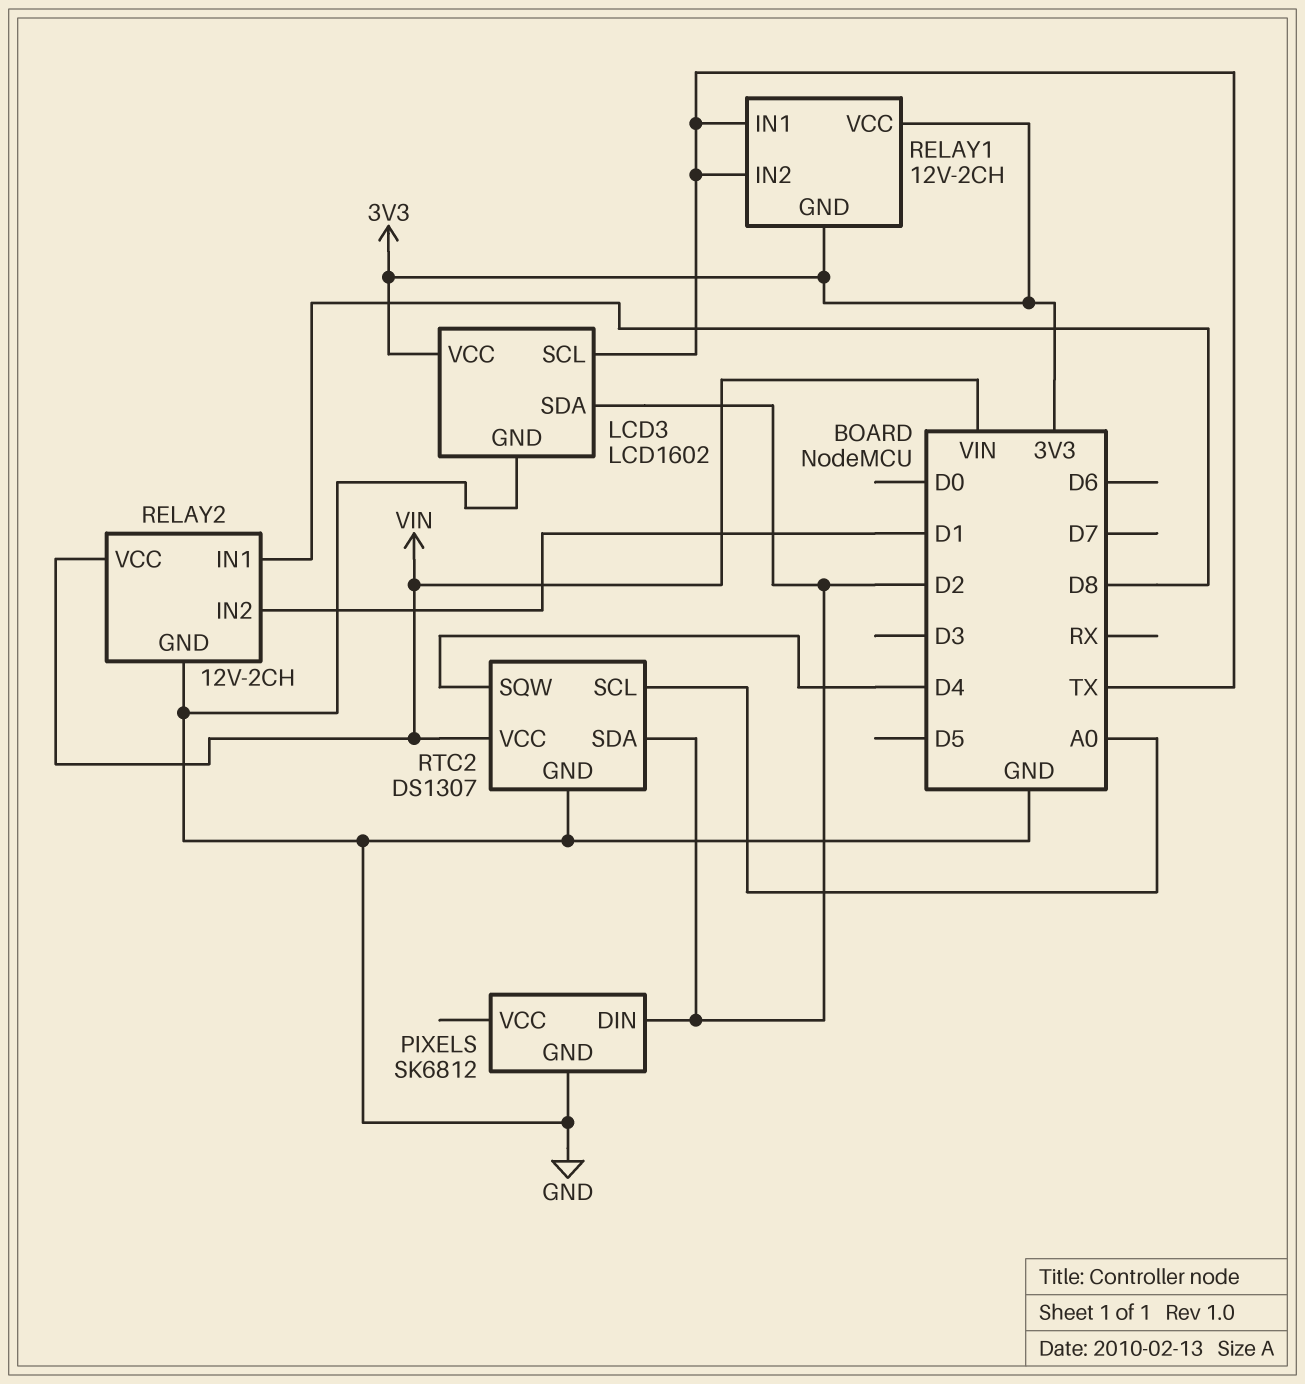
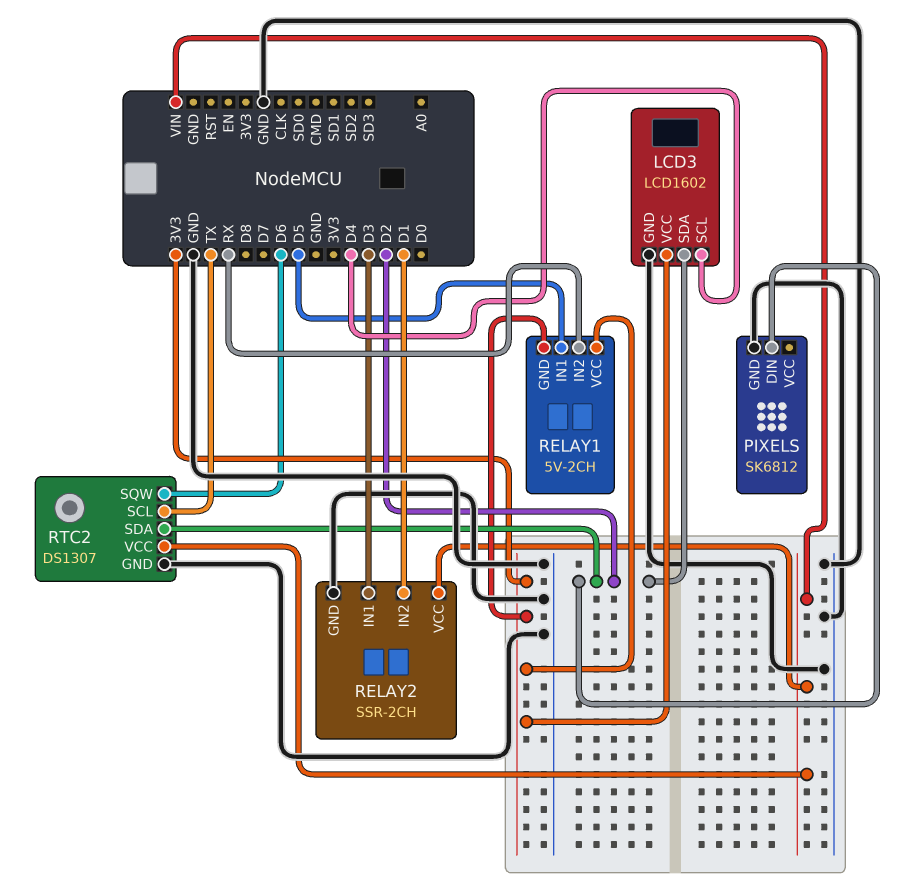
LCD3 pin SCL: TX -> D4
RELAY1: 12V-2CH -> 5V-2CH
RELAY1 pin IN1: TX -> D5
RELAY1 pin IN2: TX -> RX
RELAY2: 12V-2CH -> SSR-2CH
RELAY2 pin IN1: D8 -> D3
RTC2 pin SCL: A0 -> TX
RTC2 pin SQW: D4 -> D6

